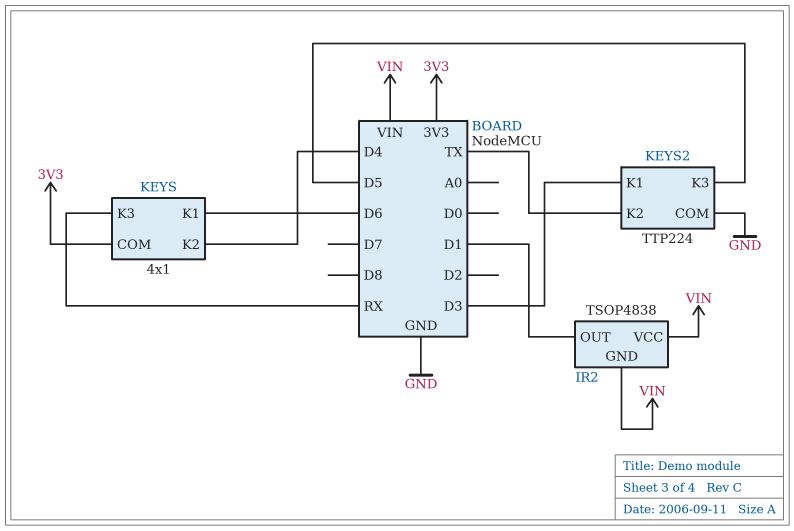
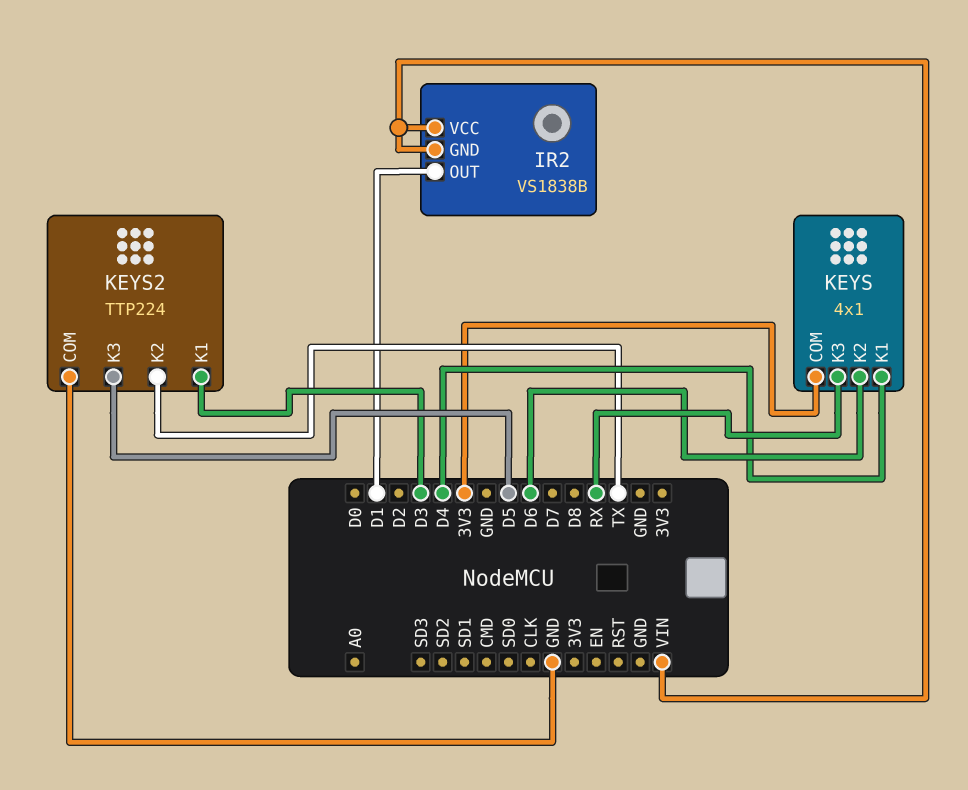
IR2: TSOP4838 -> VS1838B
KEYS pin K1: D6 -> D4
KEYS pin K2: D4 -> D6

